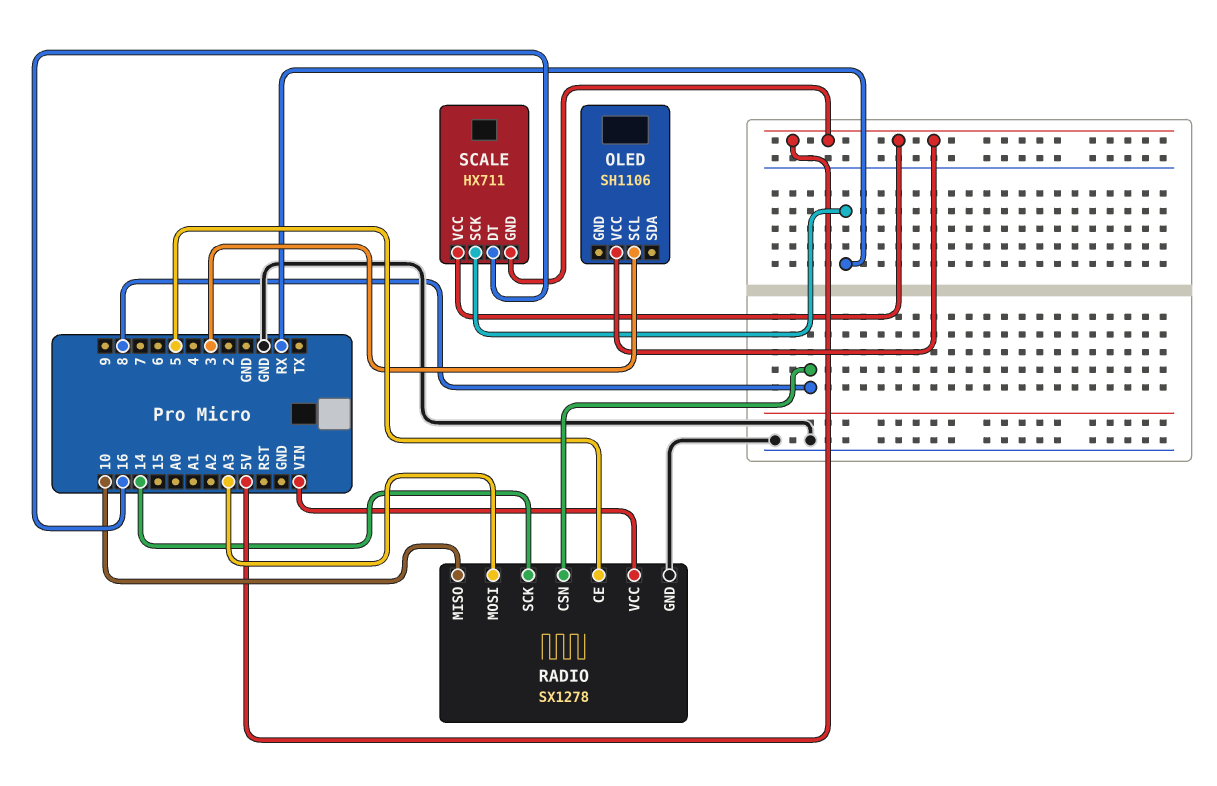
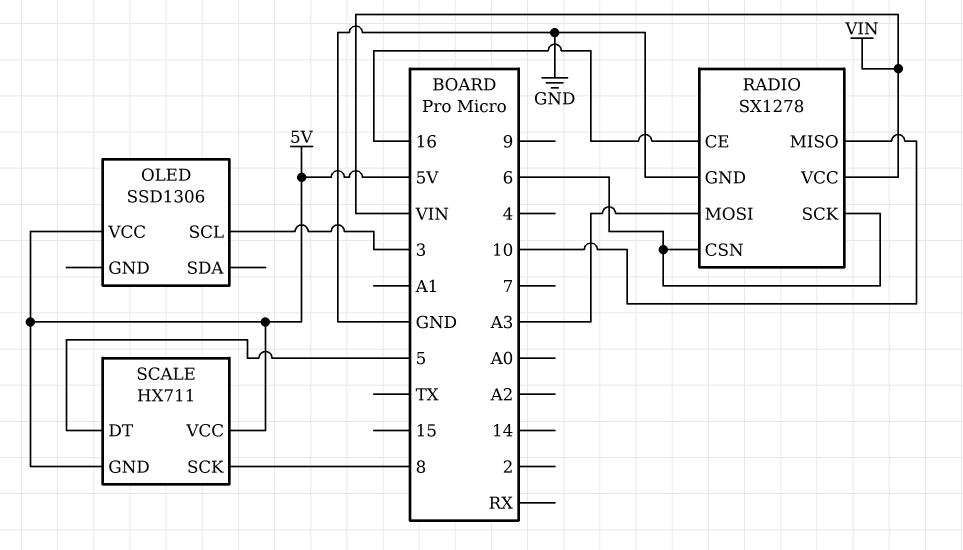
OLED: SH1106 -> SSD1306
RADIO pin CE: 5 -> 16
RADIO pin CSN: 8 -> 6
RADIO pin SCK: 14 -> 6
SCALE pin DT: 16 -> 5
SCALE pin SCK: RX -> 8

